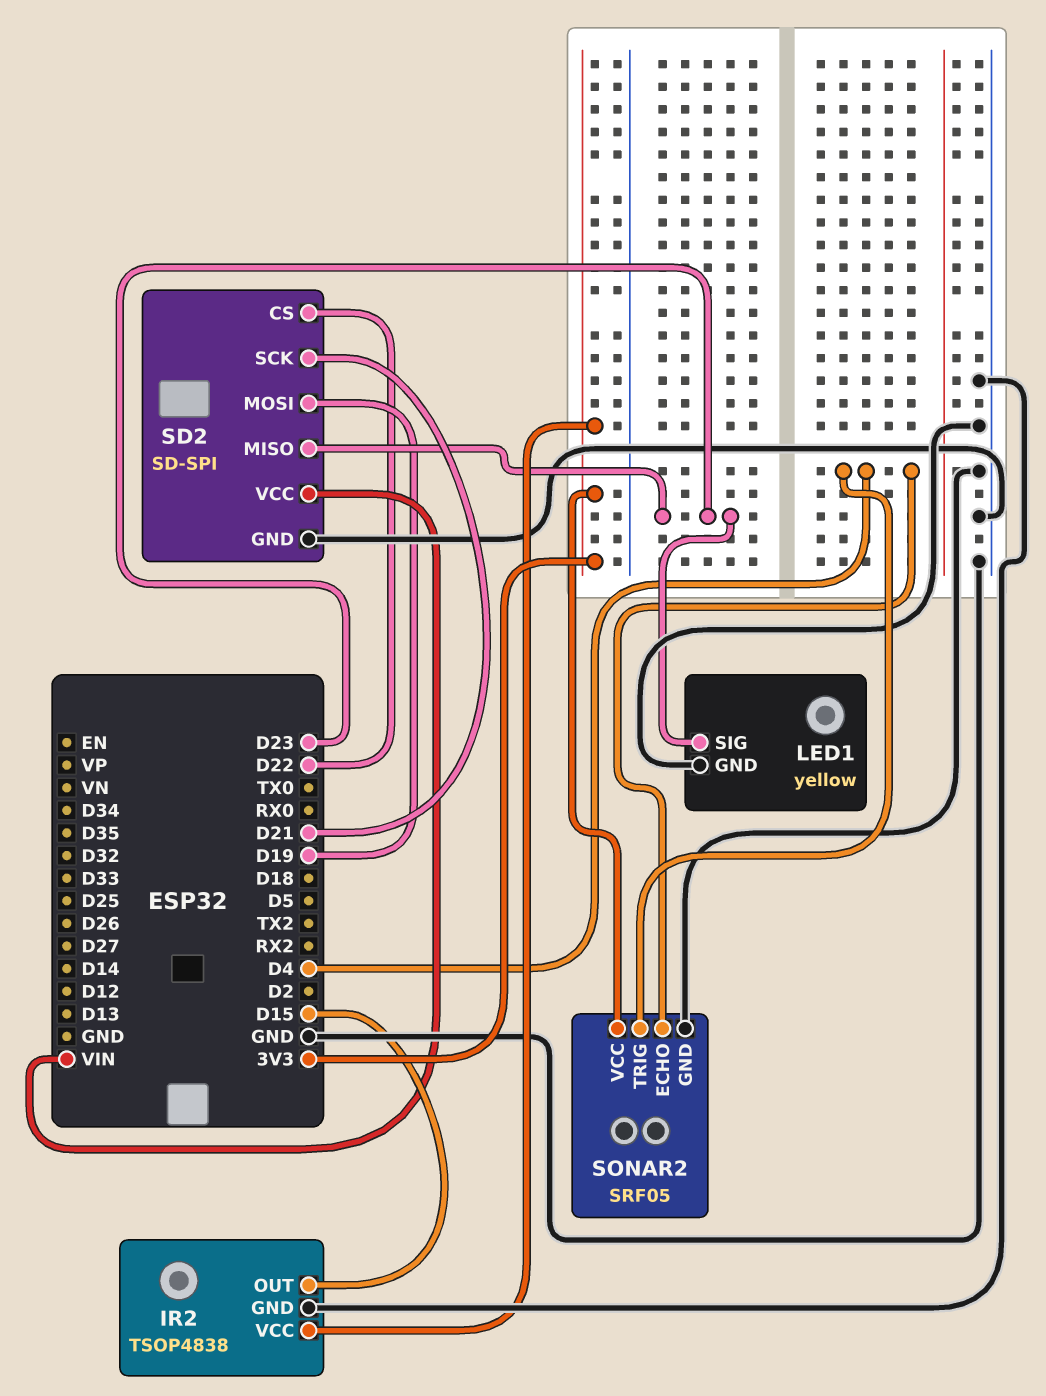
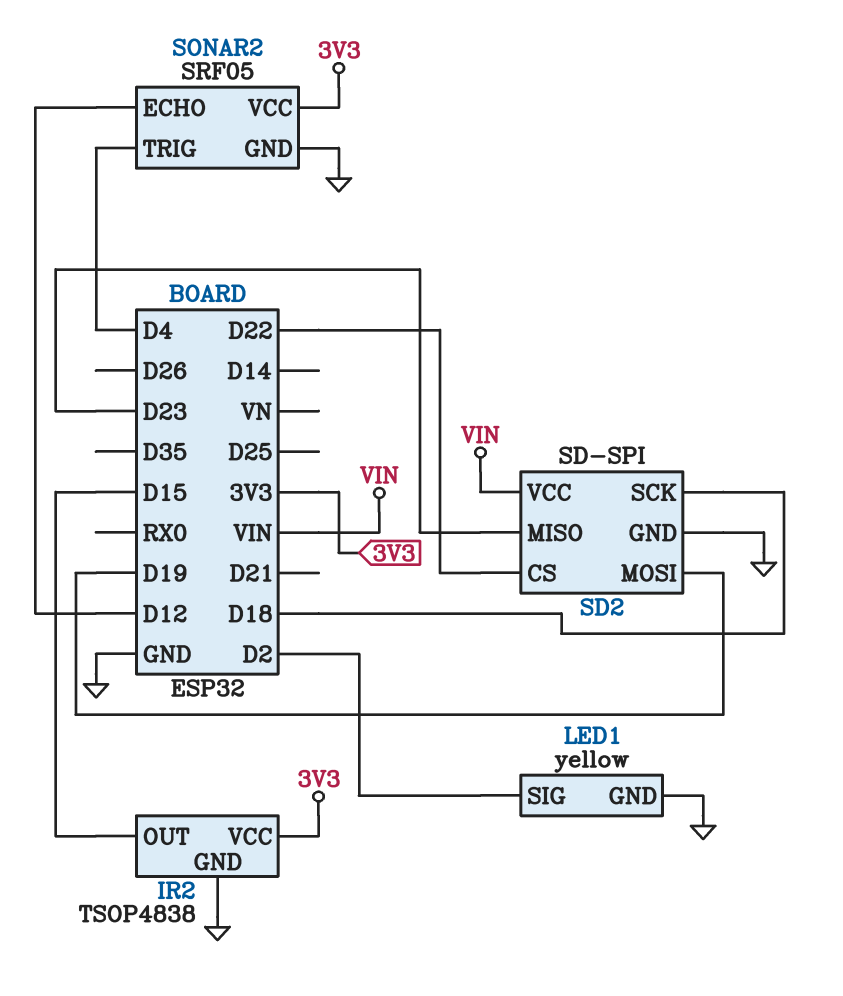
LED1 pin SIG: D23 -> D2
SD2 pin SCK: D21 -> D18
SONAR2 pin ECHO: D4 -> D12

